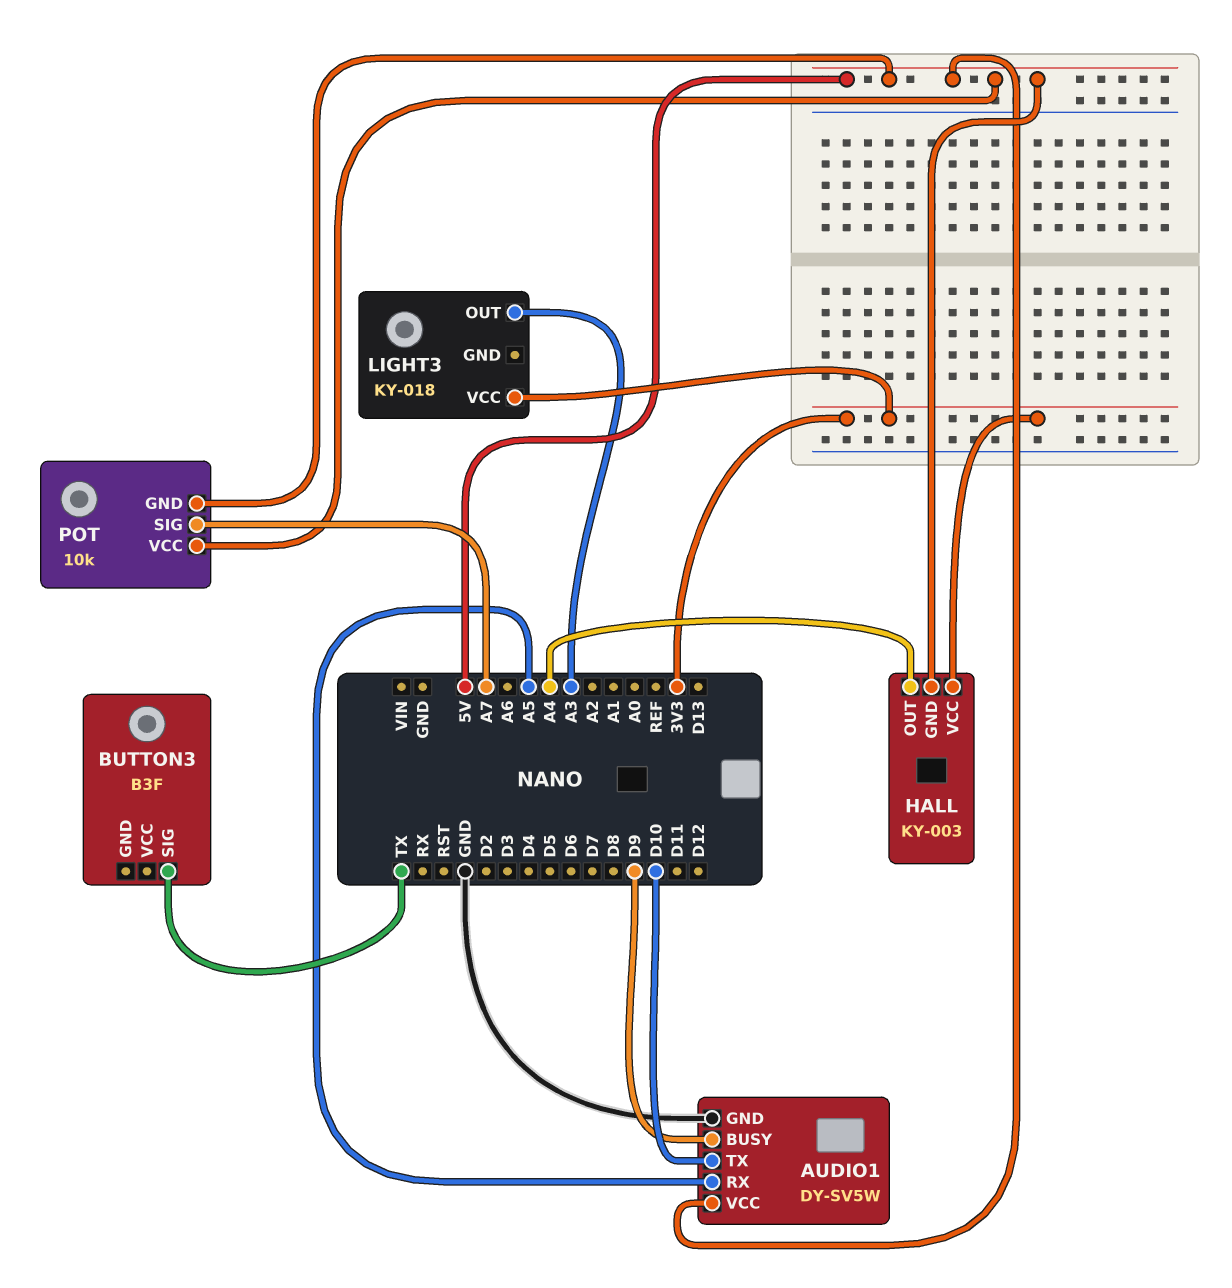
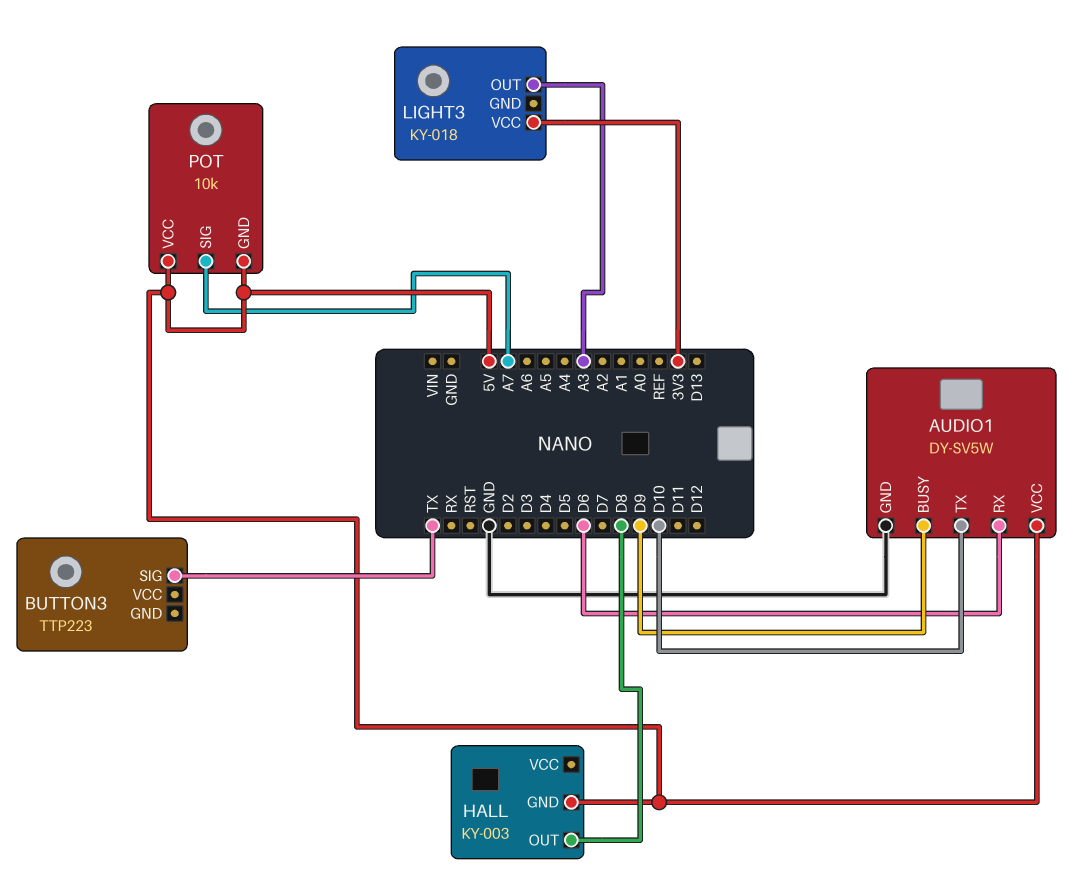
AUDIO1 pin RX: A5 -> D6
BUTTON3: B3F -> TTP223
HALL pin OUT: A4 -> D8
HALL pin VCC: 3V3 -> none

